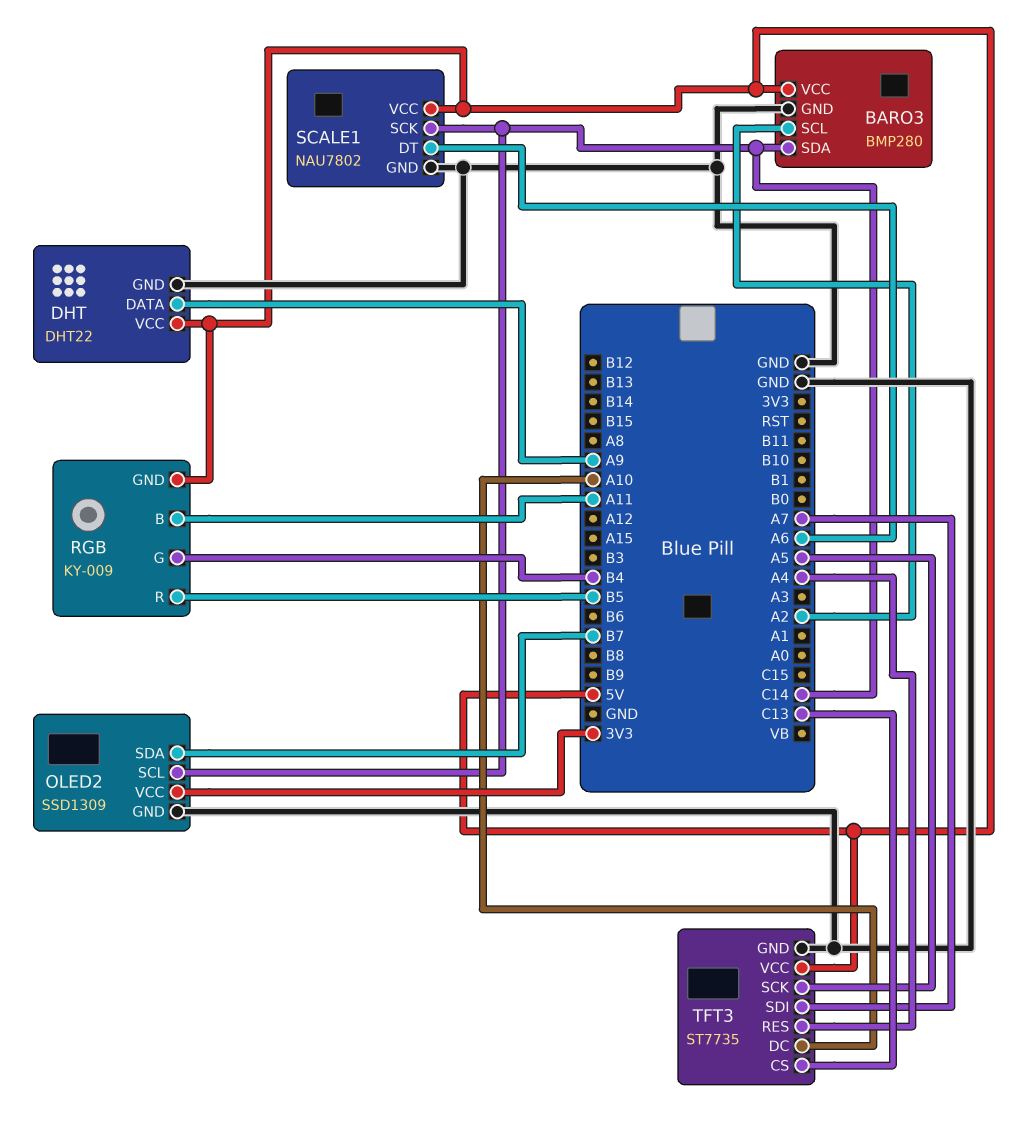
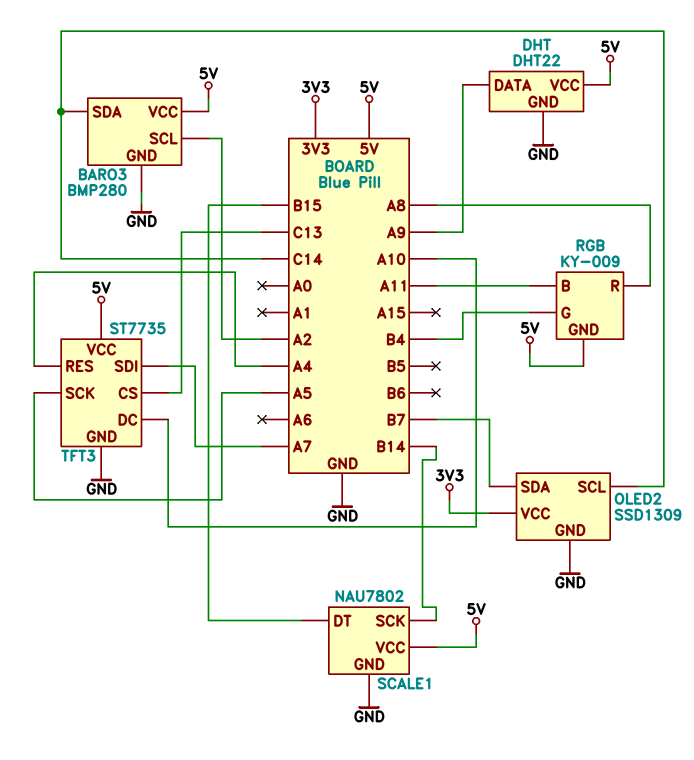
RGB pin R: B5 -> A8
SCALE1 pin DT: A6 -> B15
SCALE1 pin SCK: C14 -> B14

